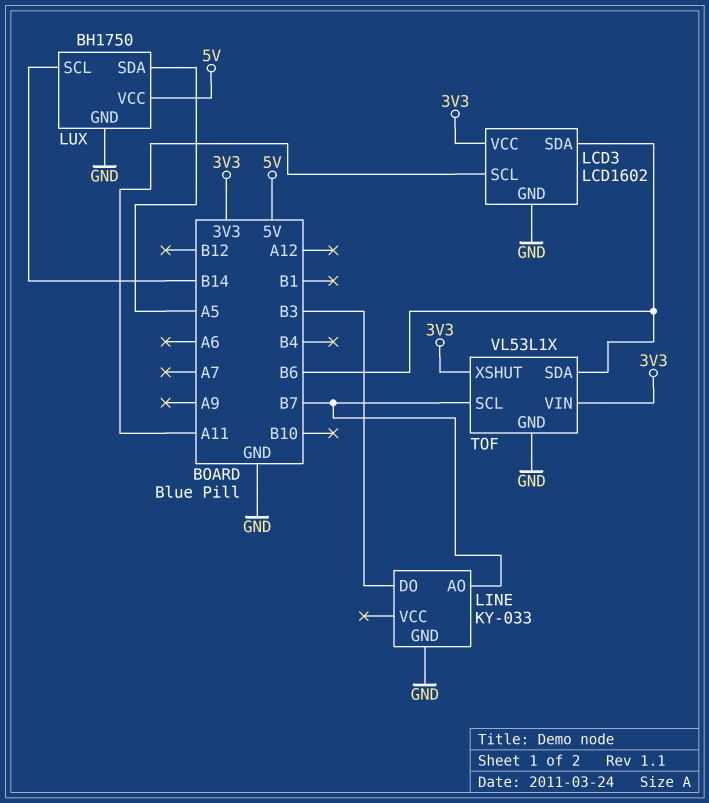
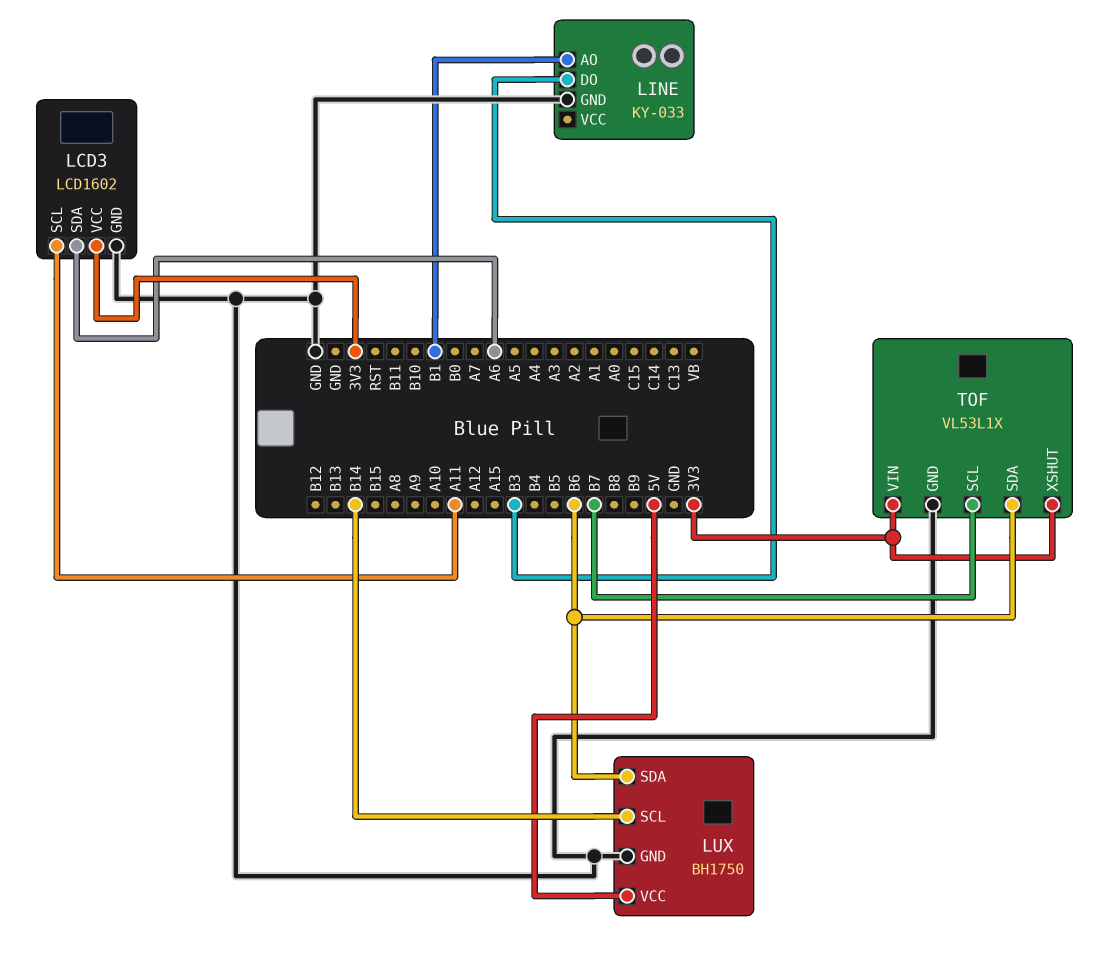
LCD3 pin SDA: B6 -> A6
LINE pin AO: B7 -> B1
LUX pin SDA: A5 -> B6

